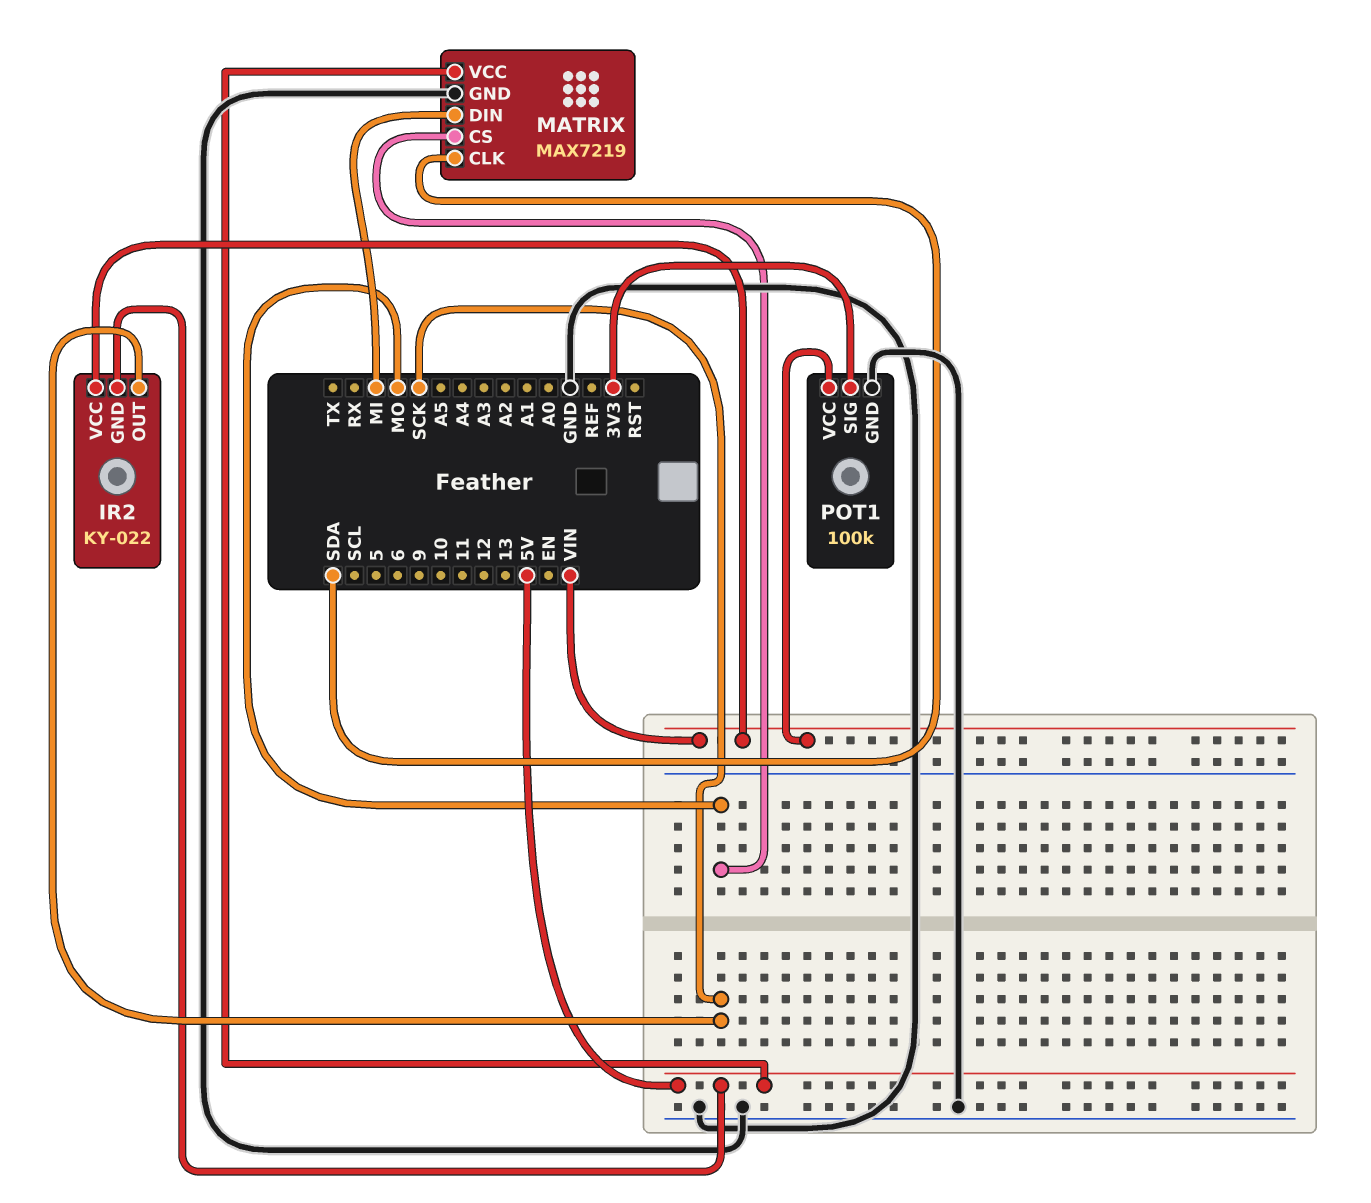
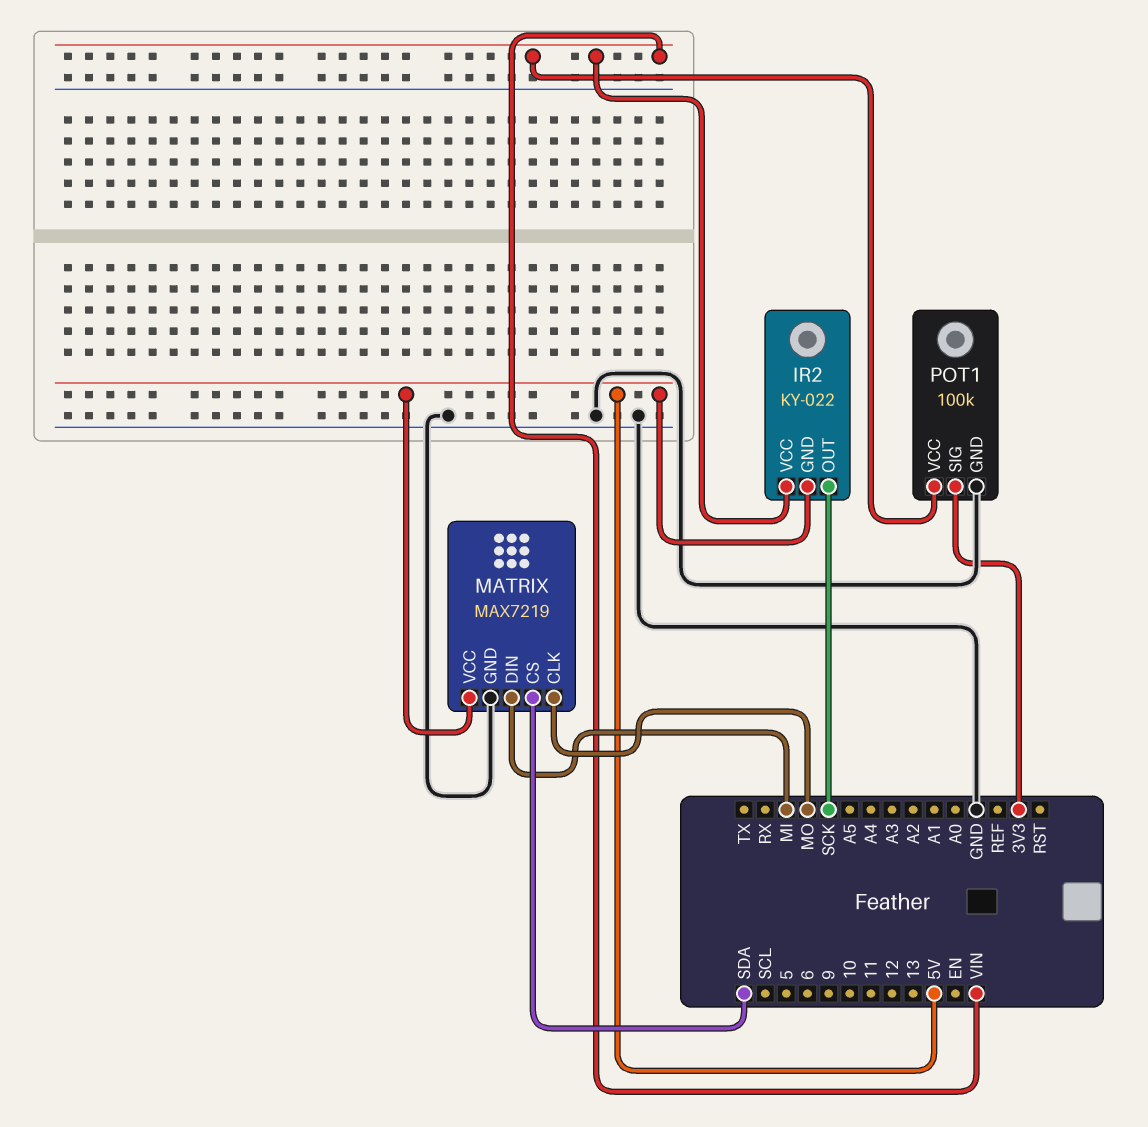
MATRIX pin CLK: SDA -> MO
MATRIX pin CS: MO -> SDA

